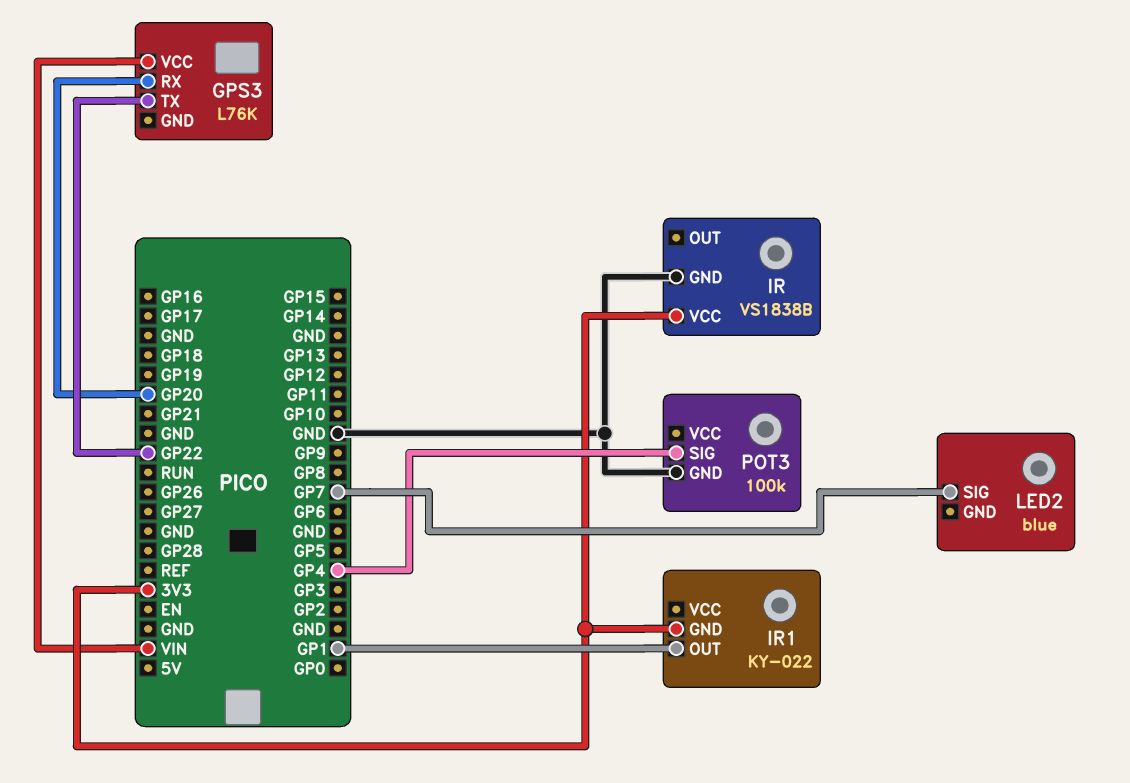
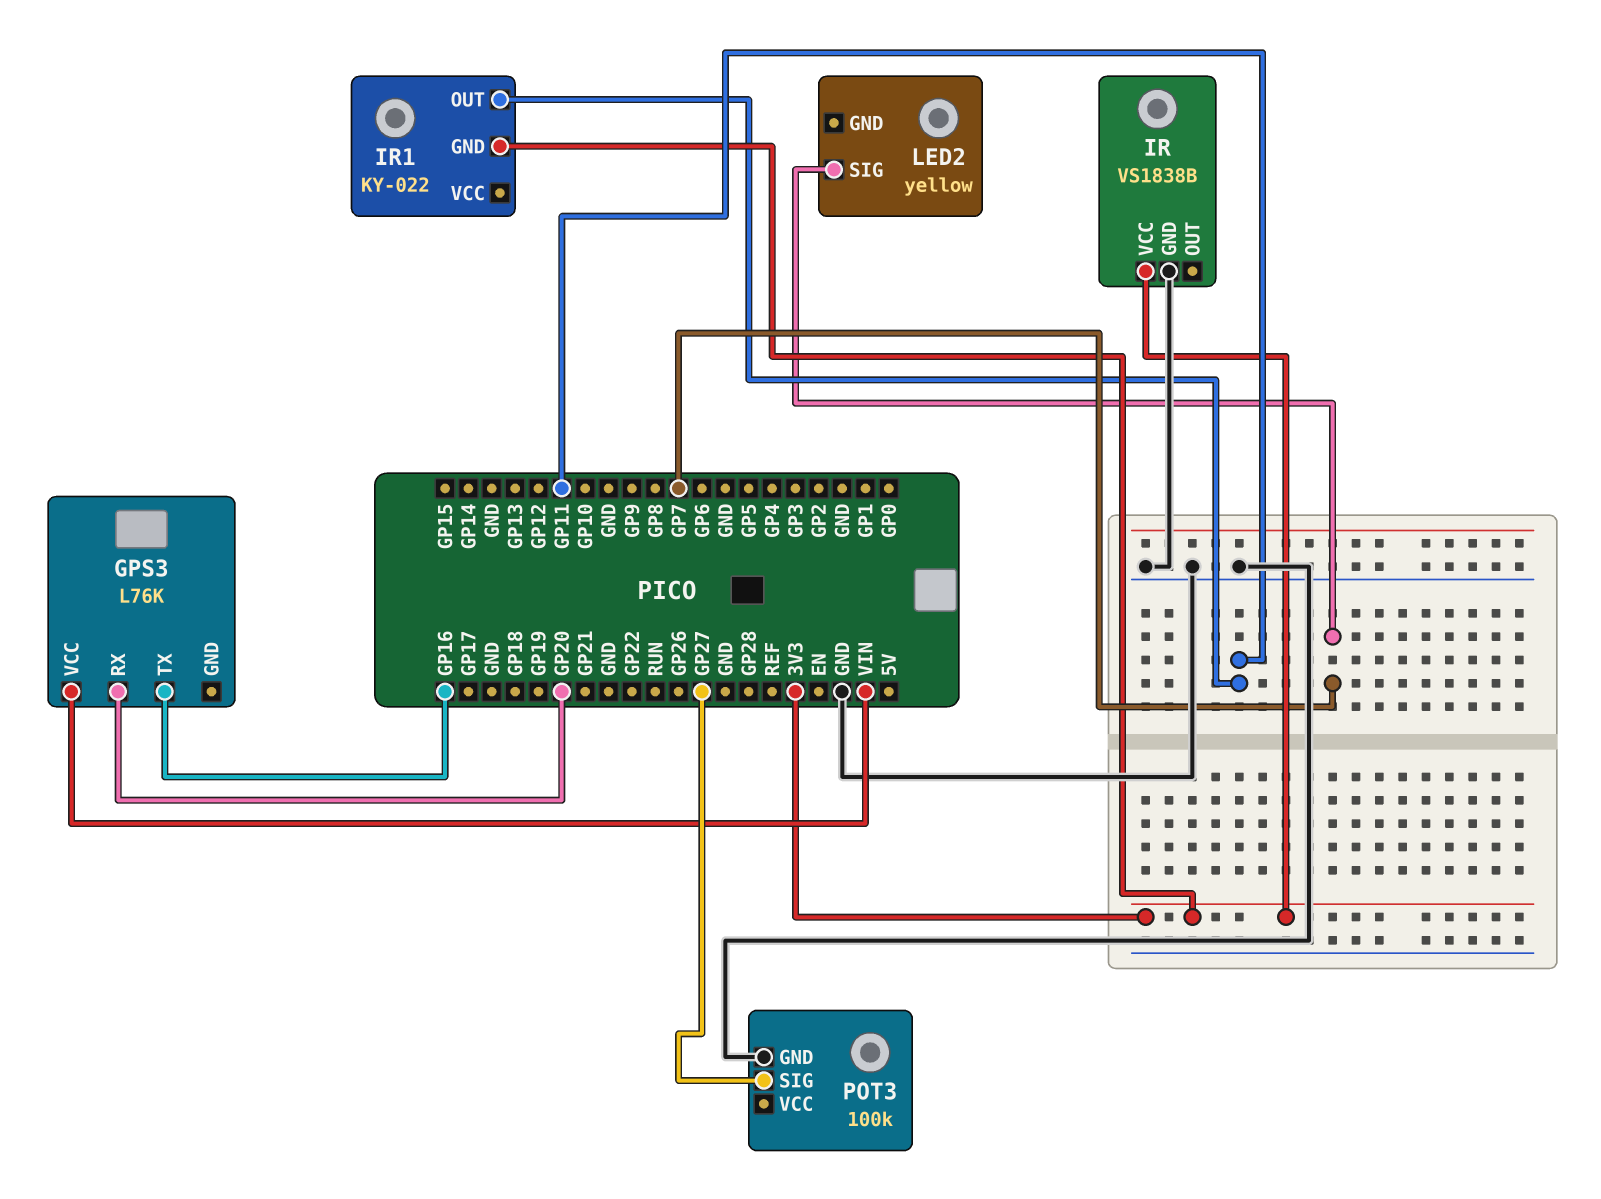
GPS3 pin TX: GP22 -> GP16
IR1 pin OUT: GP1 -> GP11
LED2: blue -> yellow
POT3 pin SIG: GP4 -> GP27

